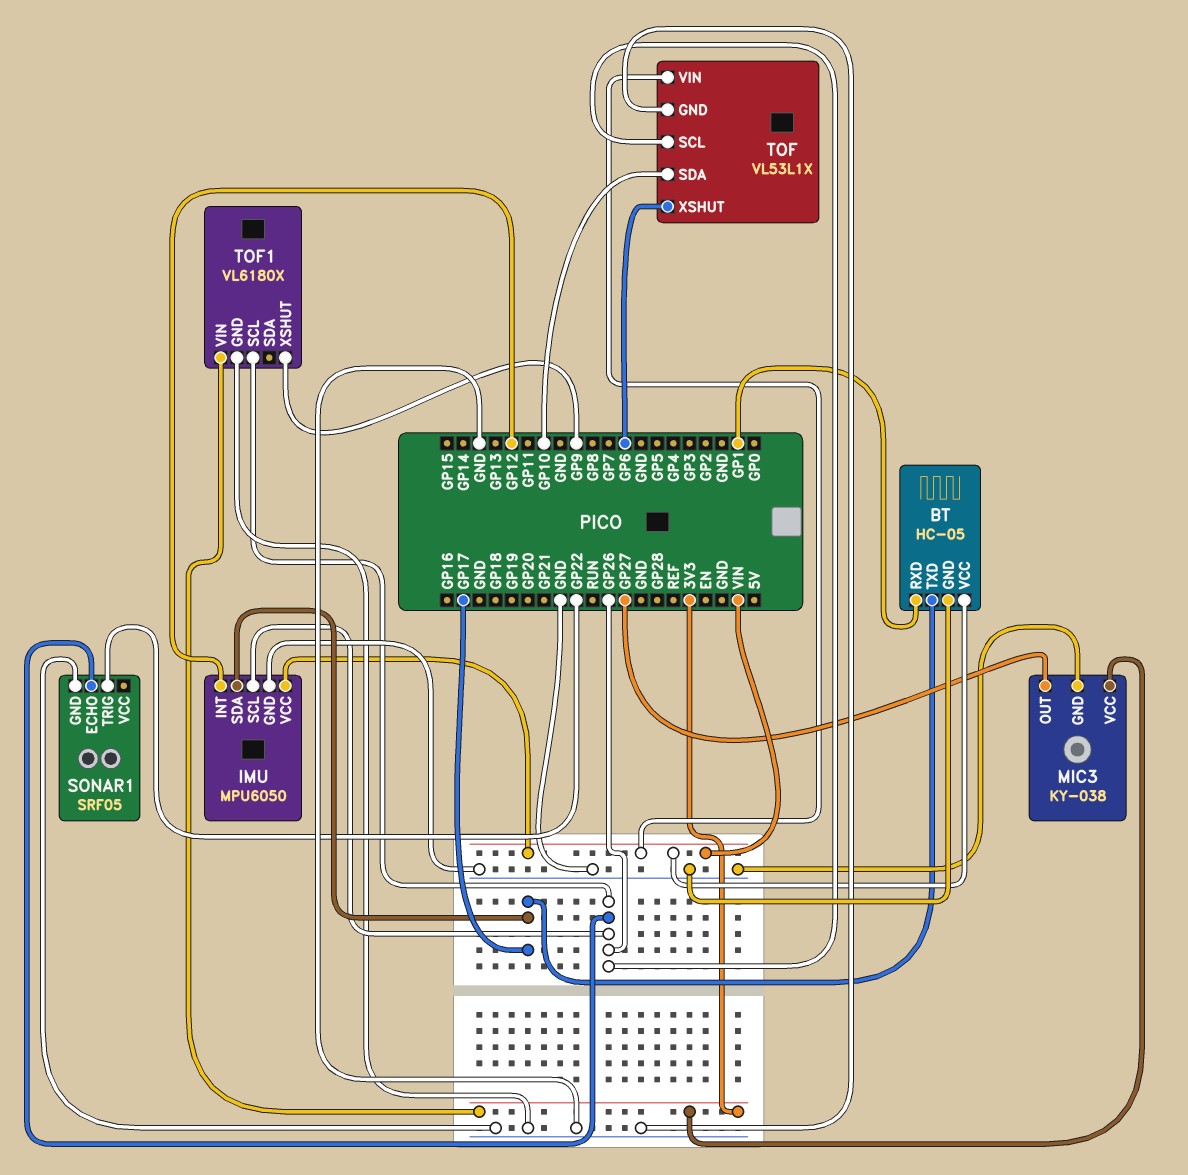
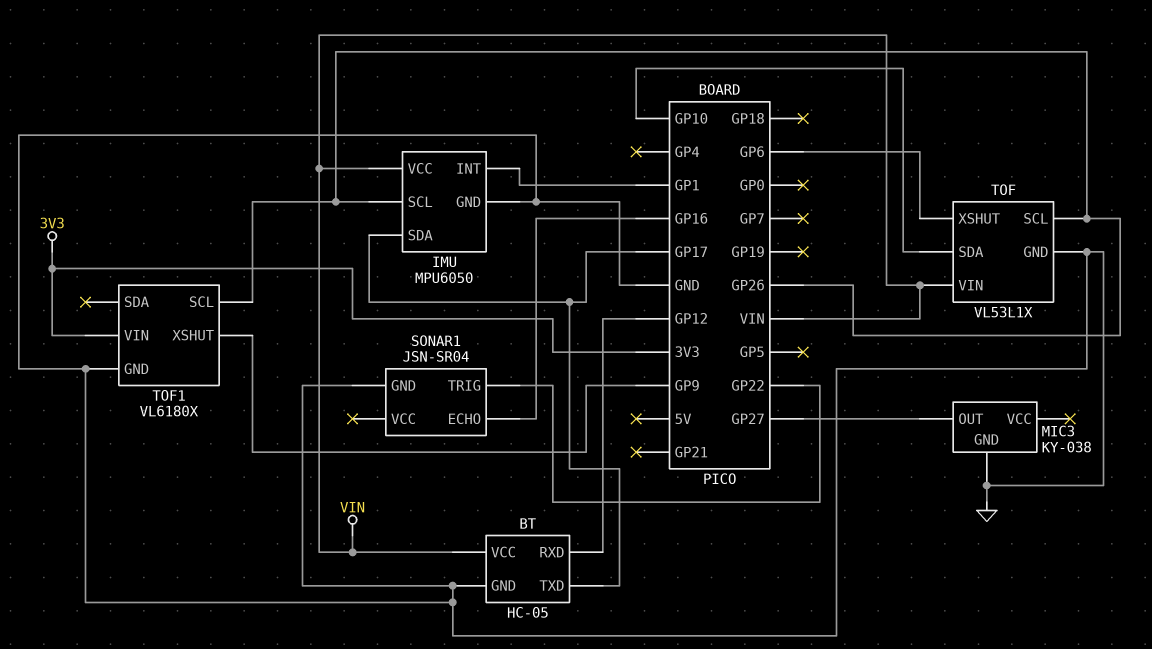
BT pin RXD: GP1 -> GP12
IMU pin INT: GP12 -> GP1
MIC3 pin VCC: 3V3 -> none
SONAR1: SRF05 -> JSN-SR04
SONAR1 pin ECHO: GP26 -> GP16

